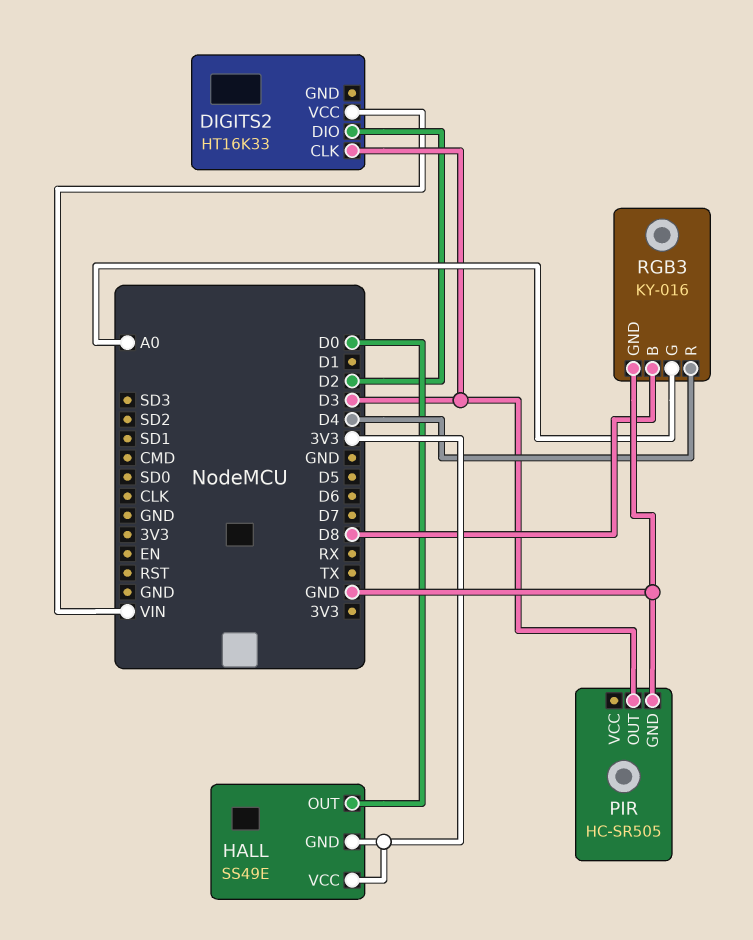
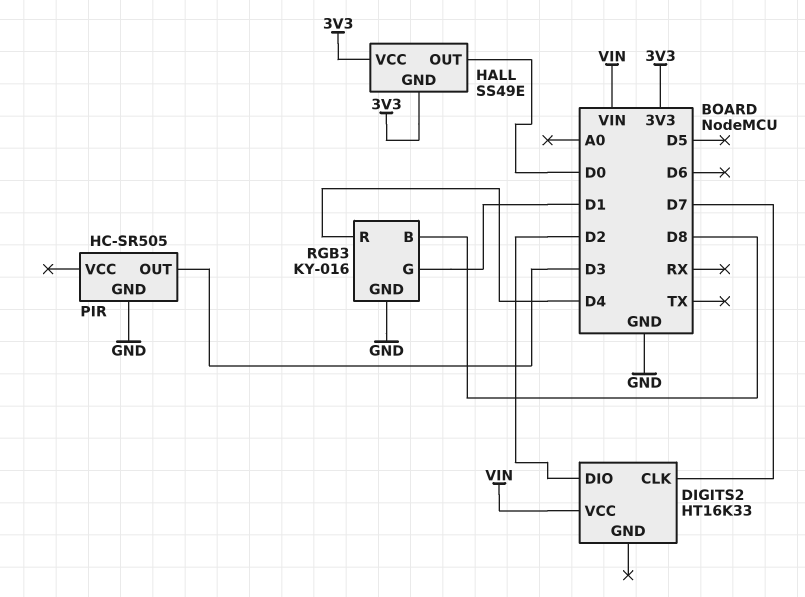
DIGITS2 pin CLK: D3 -> D7
RGB3 pin G: A0 -> D1

